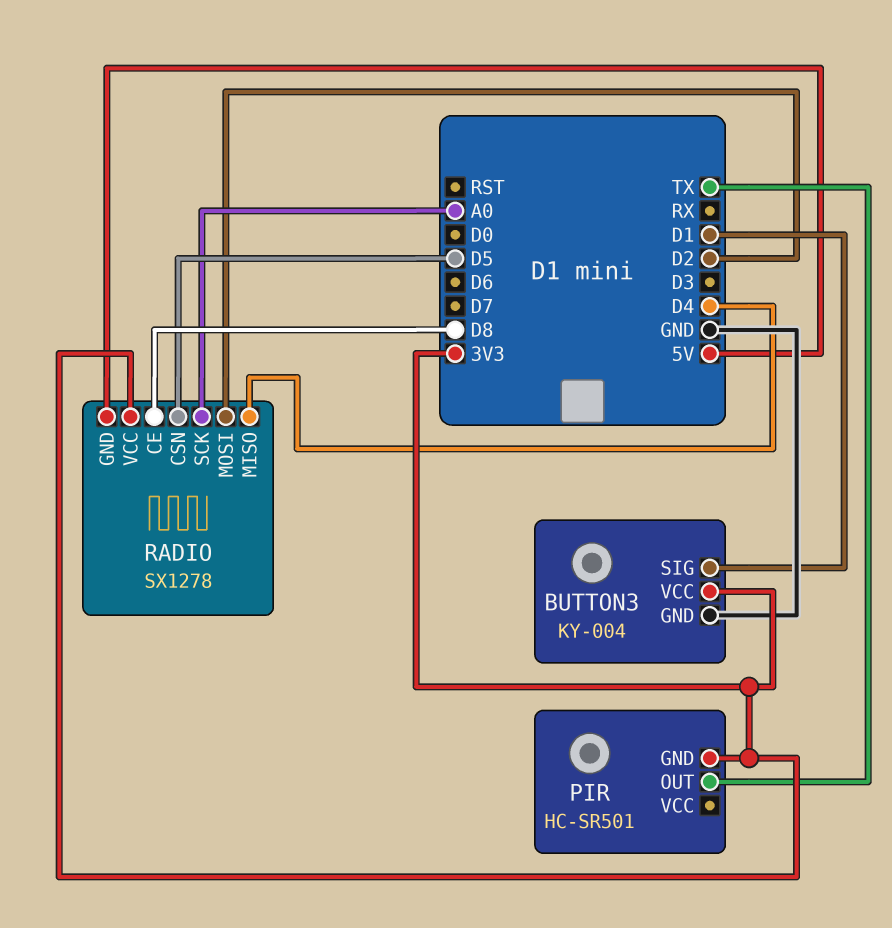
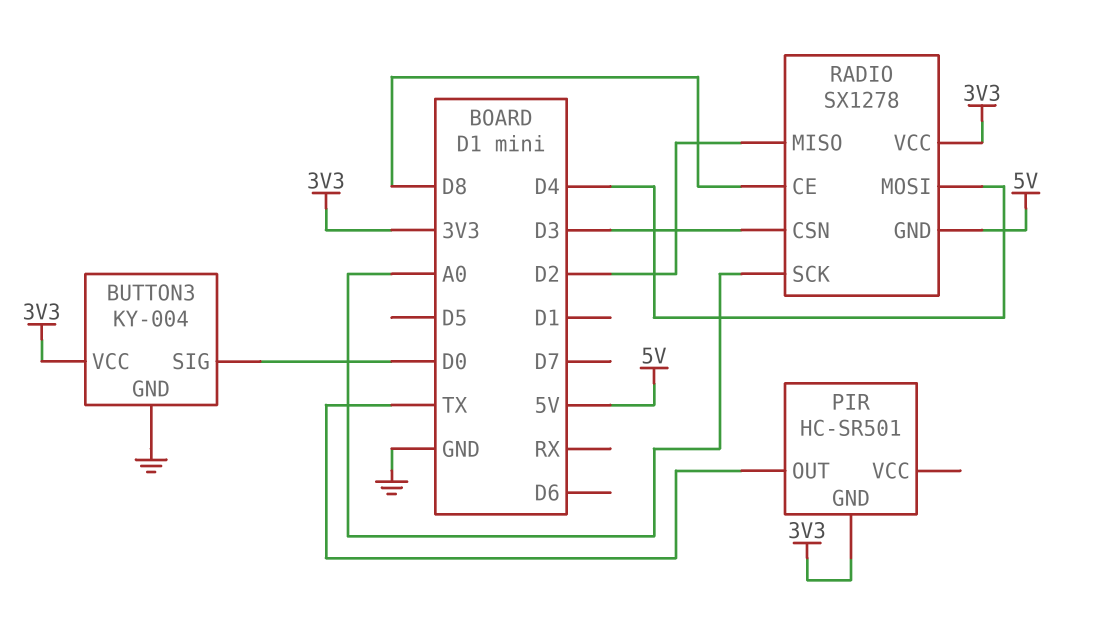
BUTTON3 pin SIG: D1 -> D0
RADIO pin CSN: D5 -> D3
RADIO pin MISO: D4 -> D2
RADIO pin MOSI: D2 -> D4

